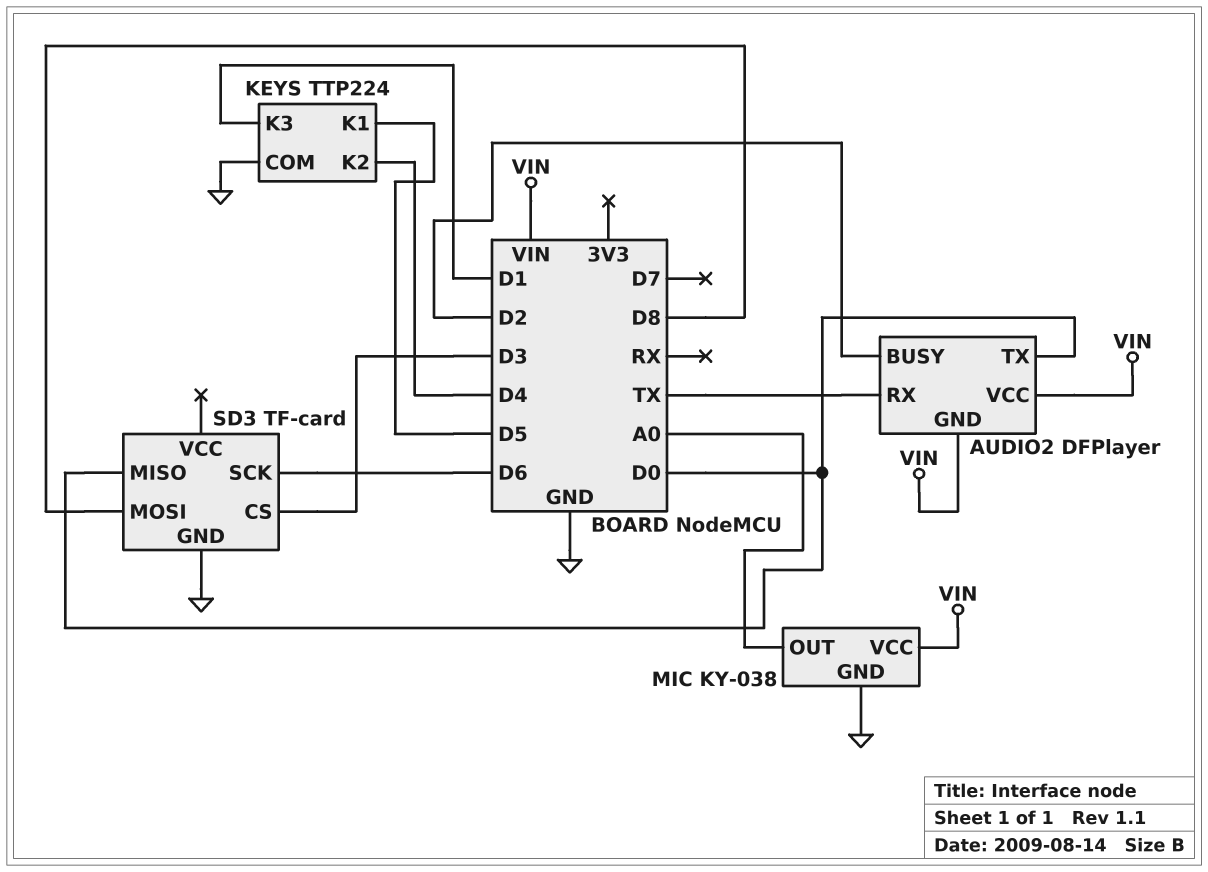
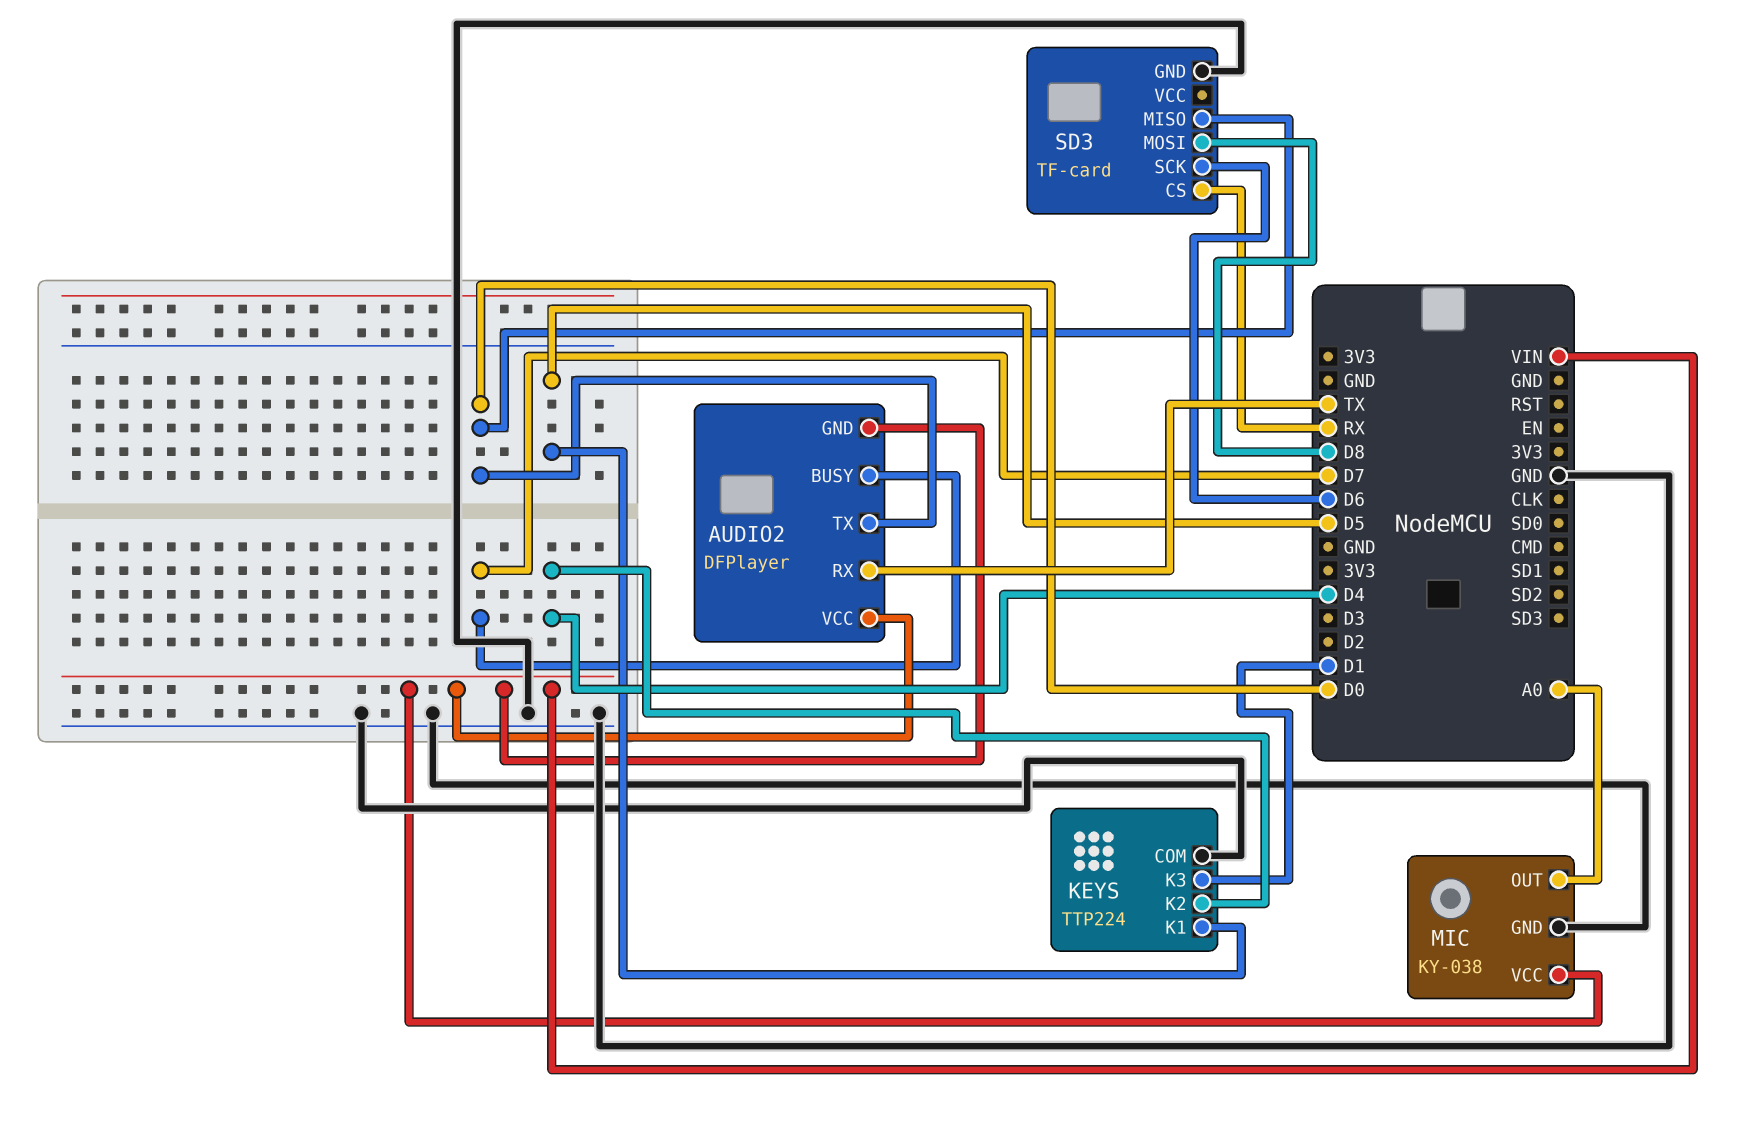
AUDIO2 pin BUSY: D2 -> D7
SD3 pin CS: D3 -> RX

